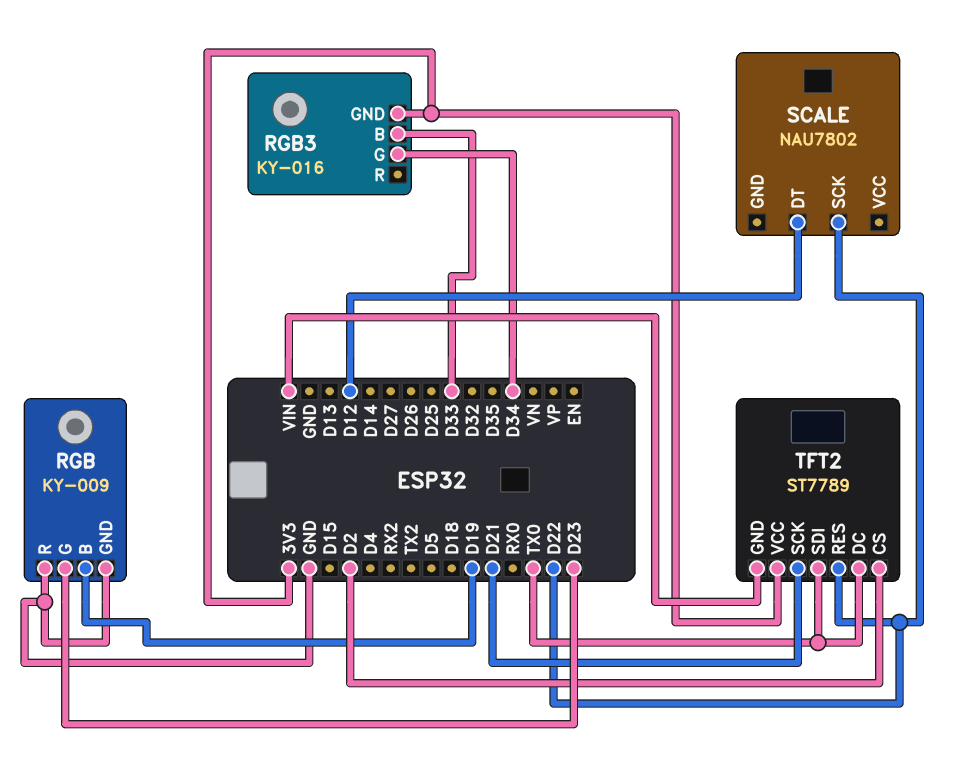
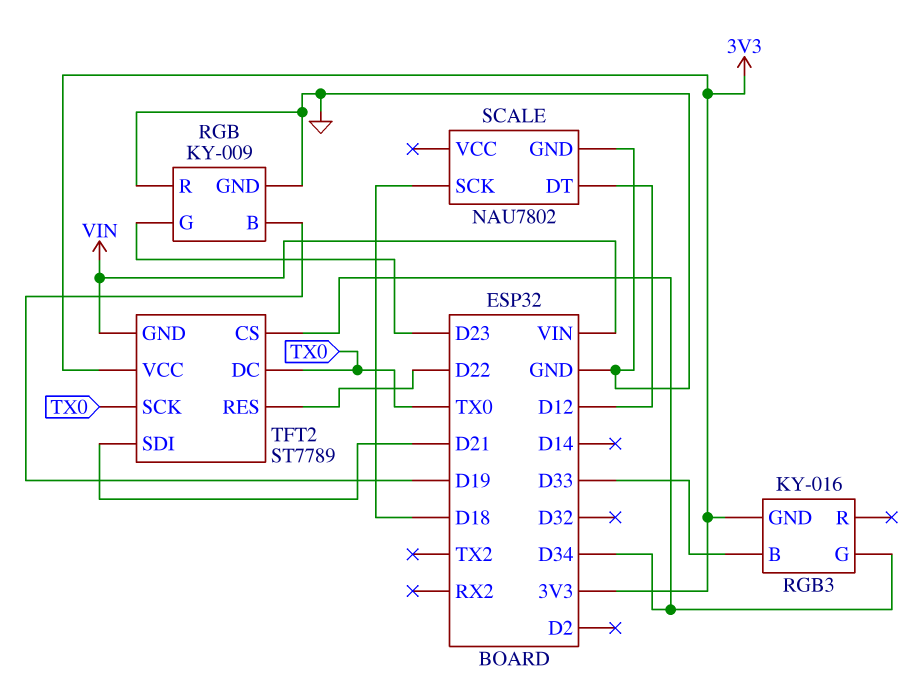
SCALE pin GND: none -> GND
SCALE pin SCK: D22 -> D18
TFT2 pin CS: D2 -> D34
TFT2 pin SCK: D21 -> TX0
TFT2 pin SDI: TX0 -> D21

